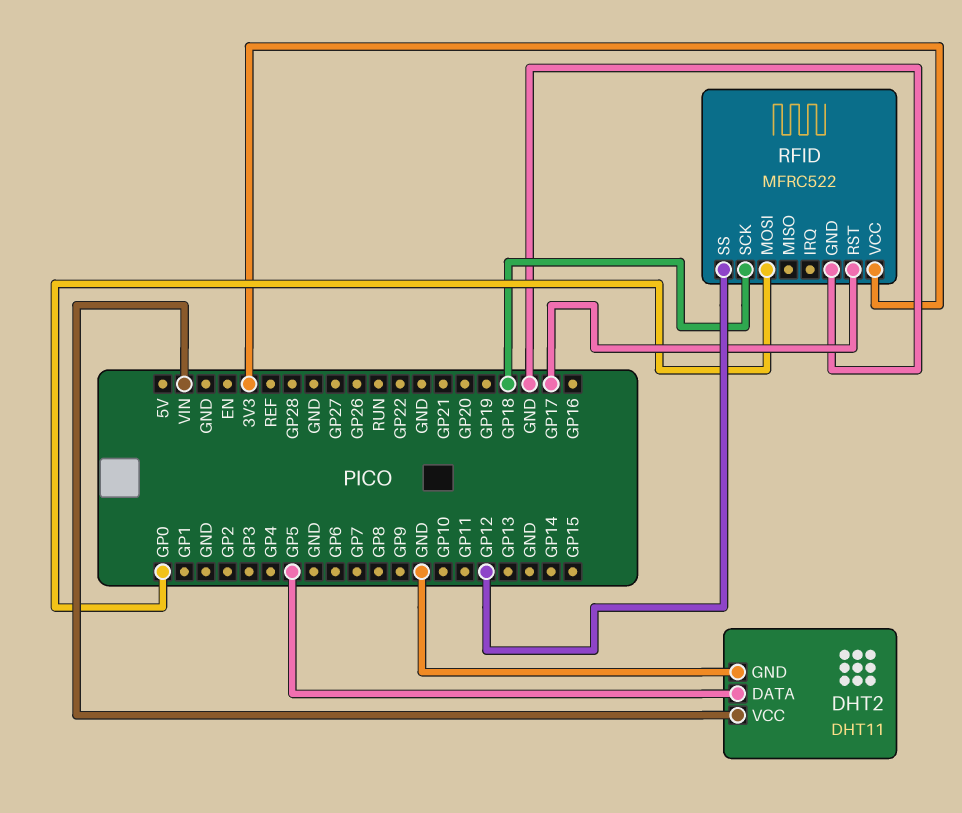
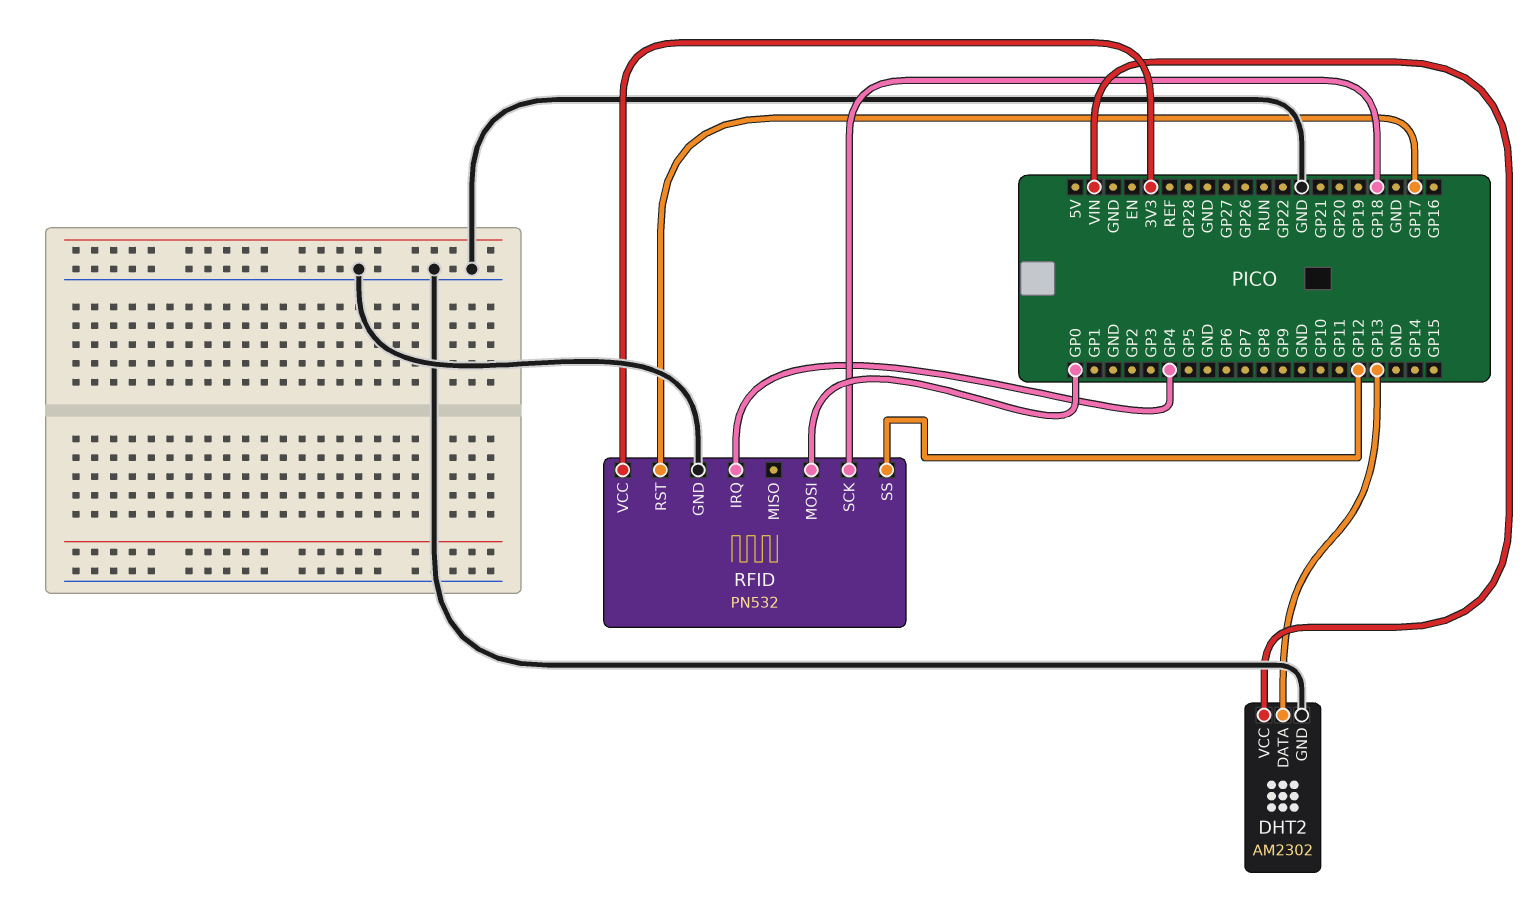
DHT2: DHT11 -> AM2302
DHT2 pin DATA: GP5 -> GP13
RFID: MFRC522 -> PN532
RFID pin IRQ: none -> GP4

